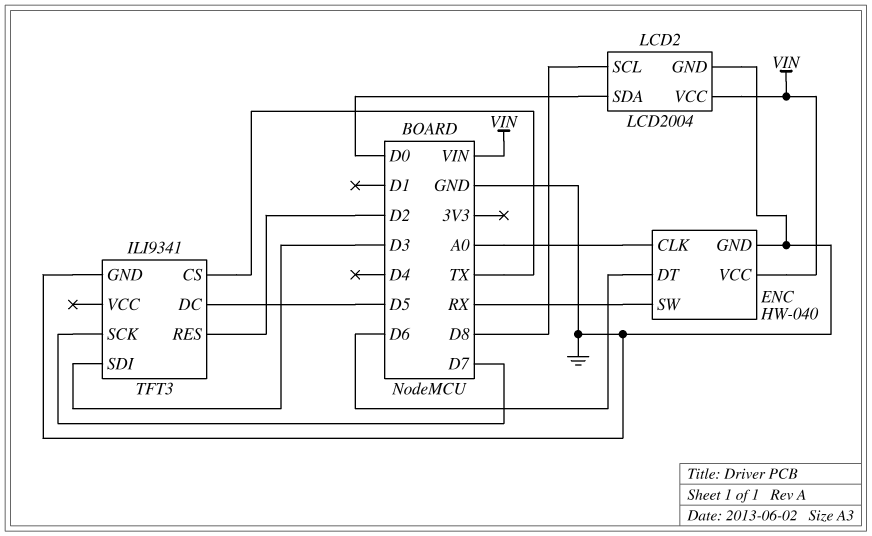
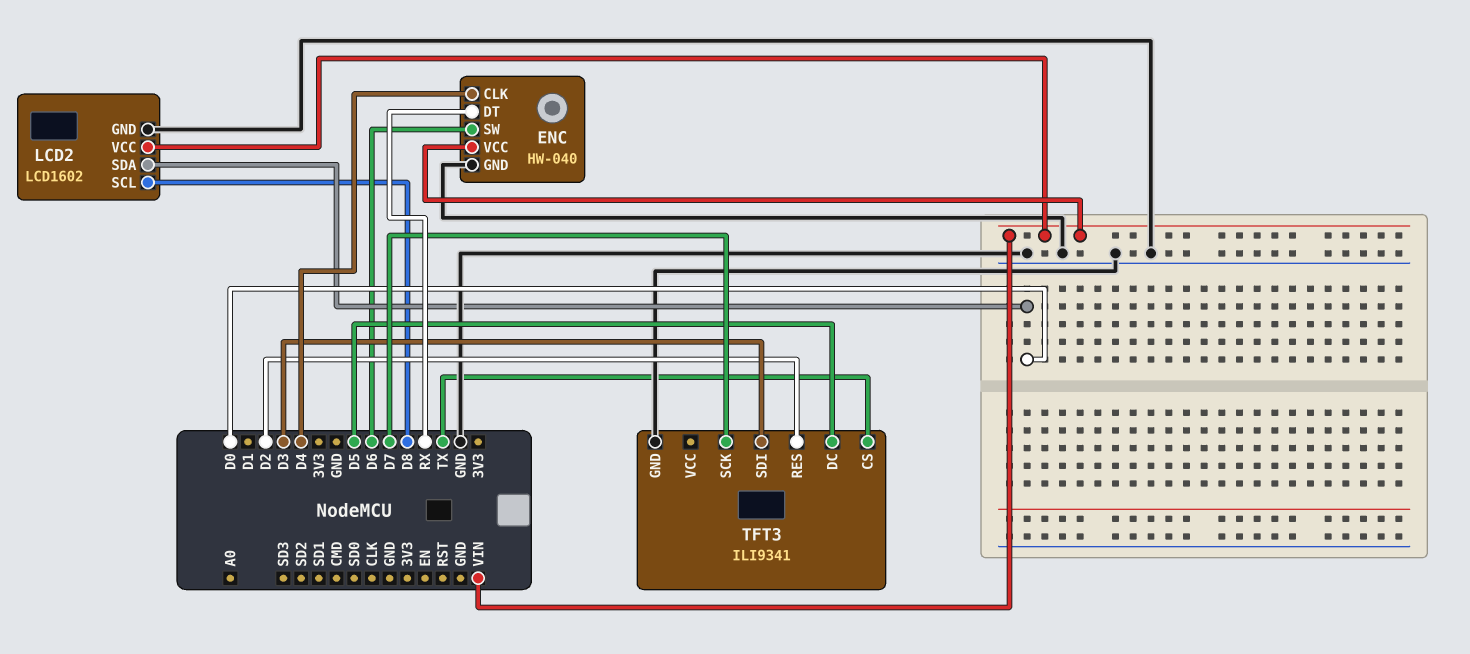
ENC pin CLK: A0 -> D4
ENC pin DT: D6 -> RX
ENC pin SW: RX -> D6
LCD2: LCD2004 -> LCD1602

